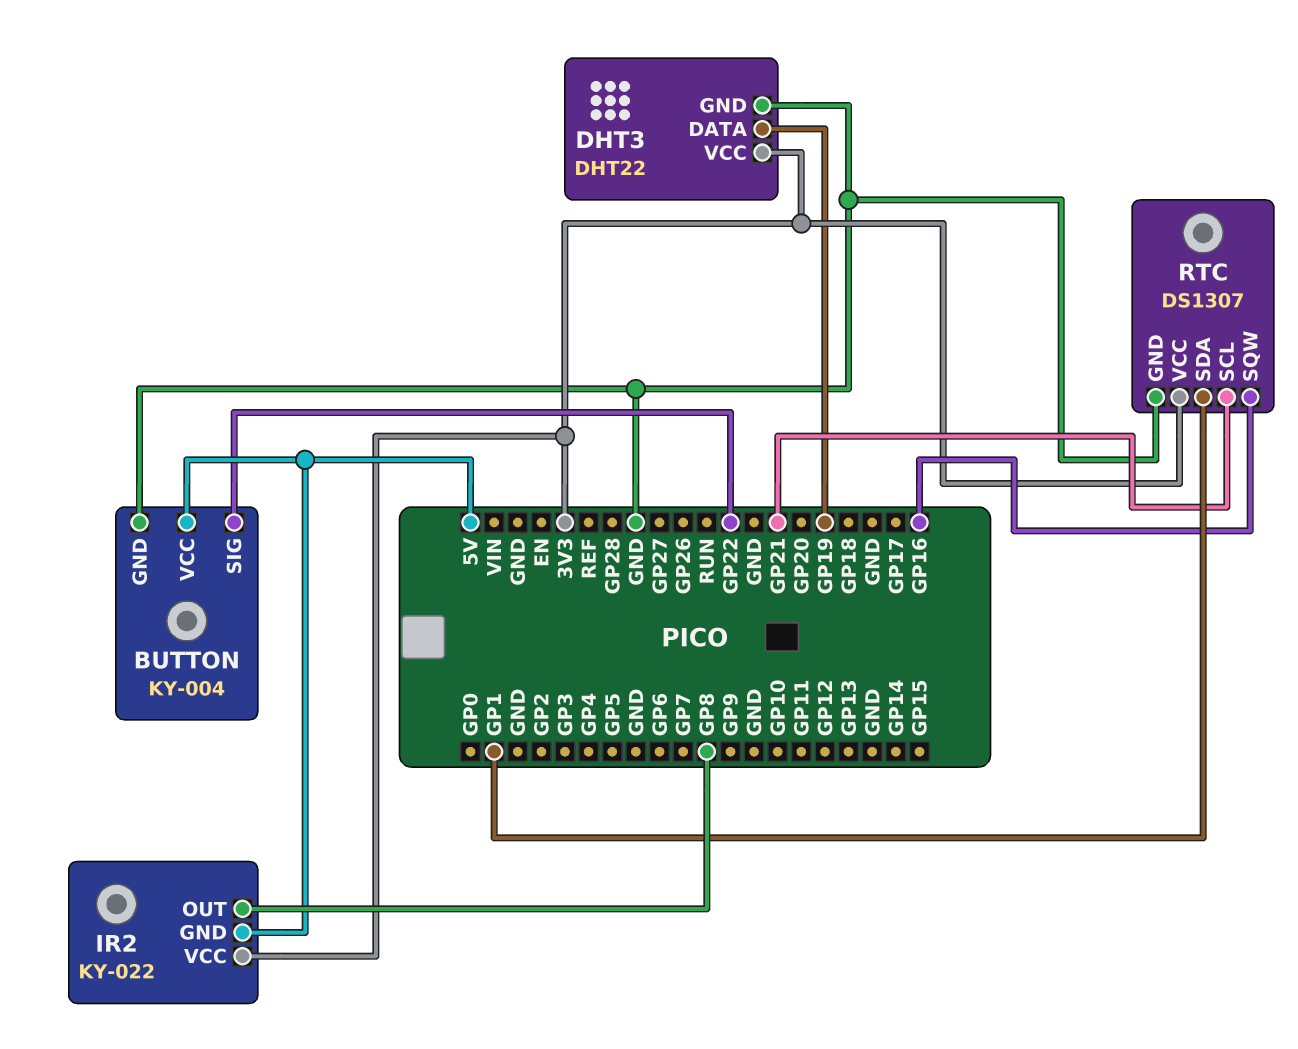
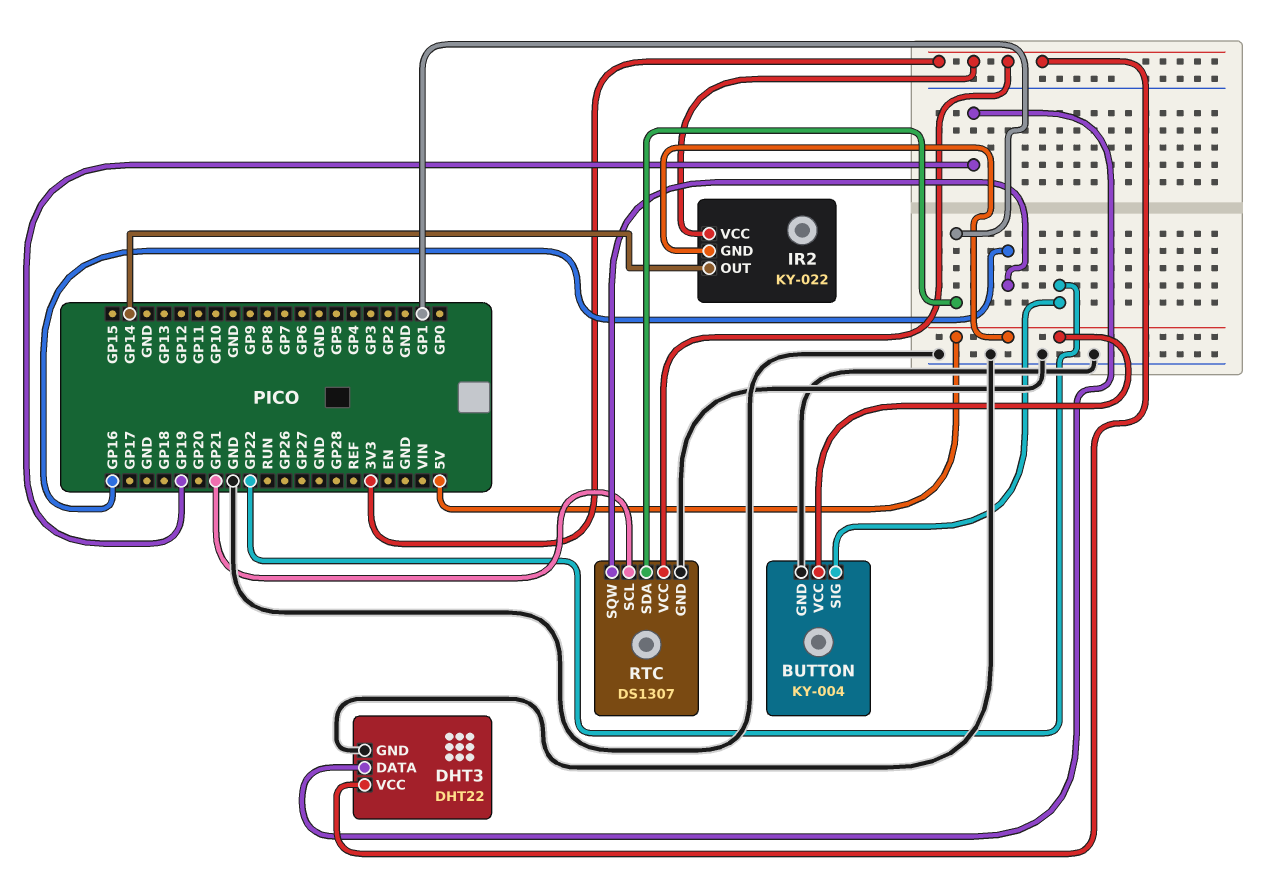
IR2 pin OUT: GP8 -> GP14

